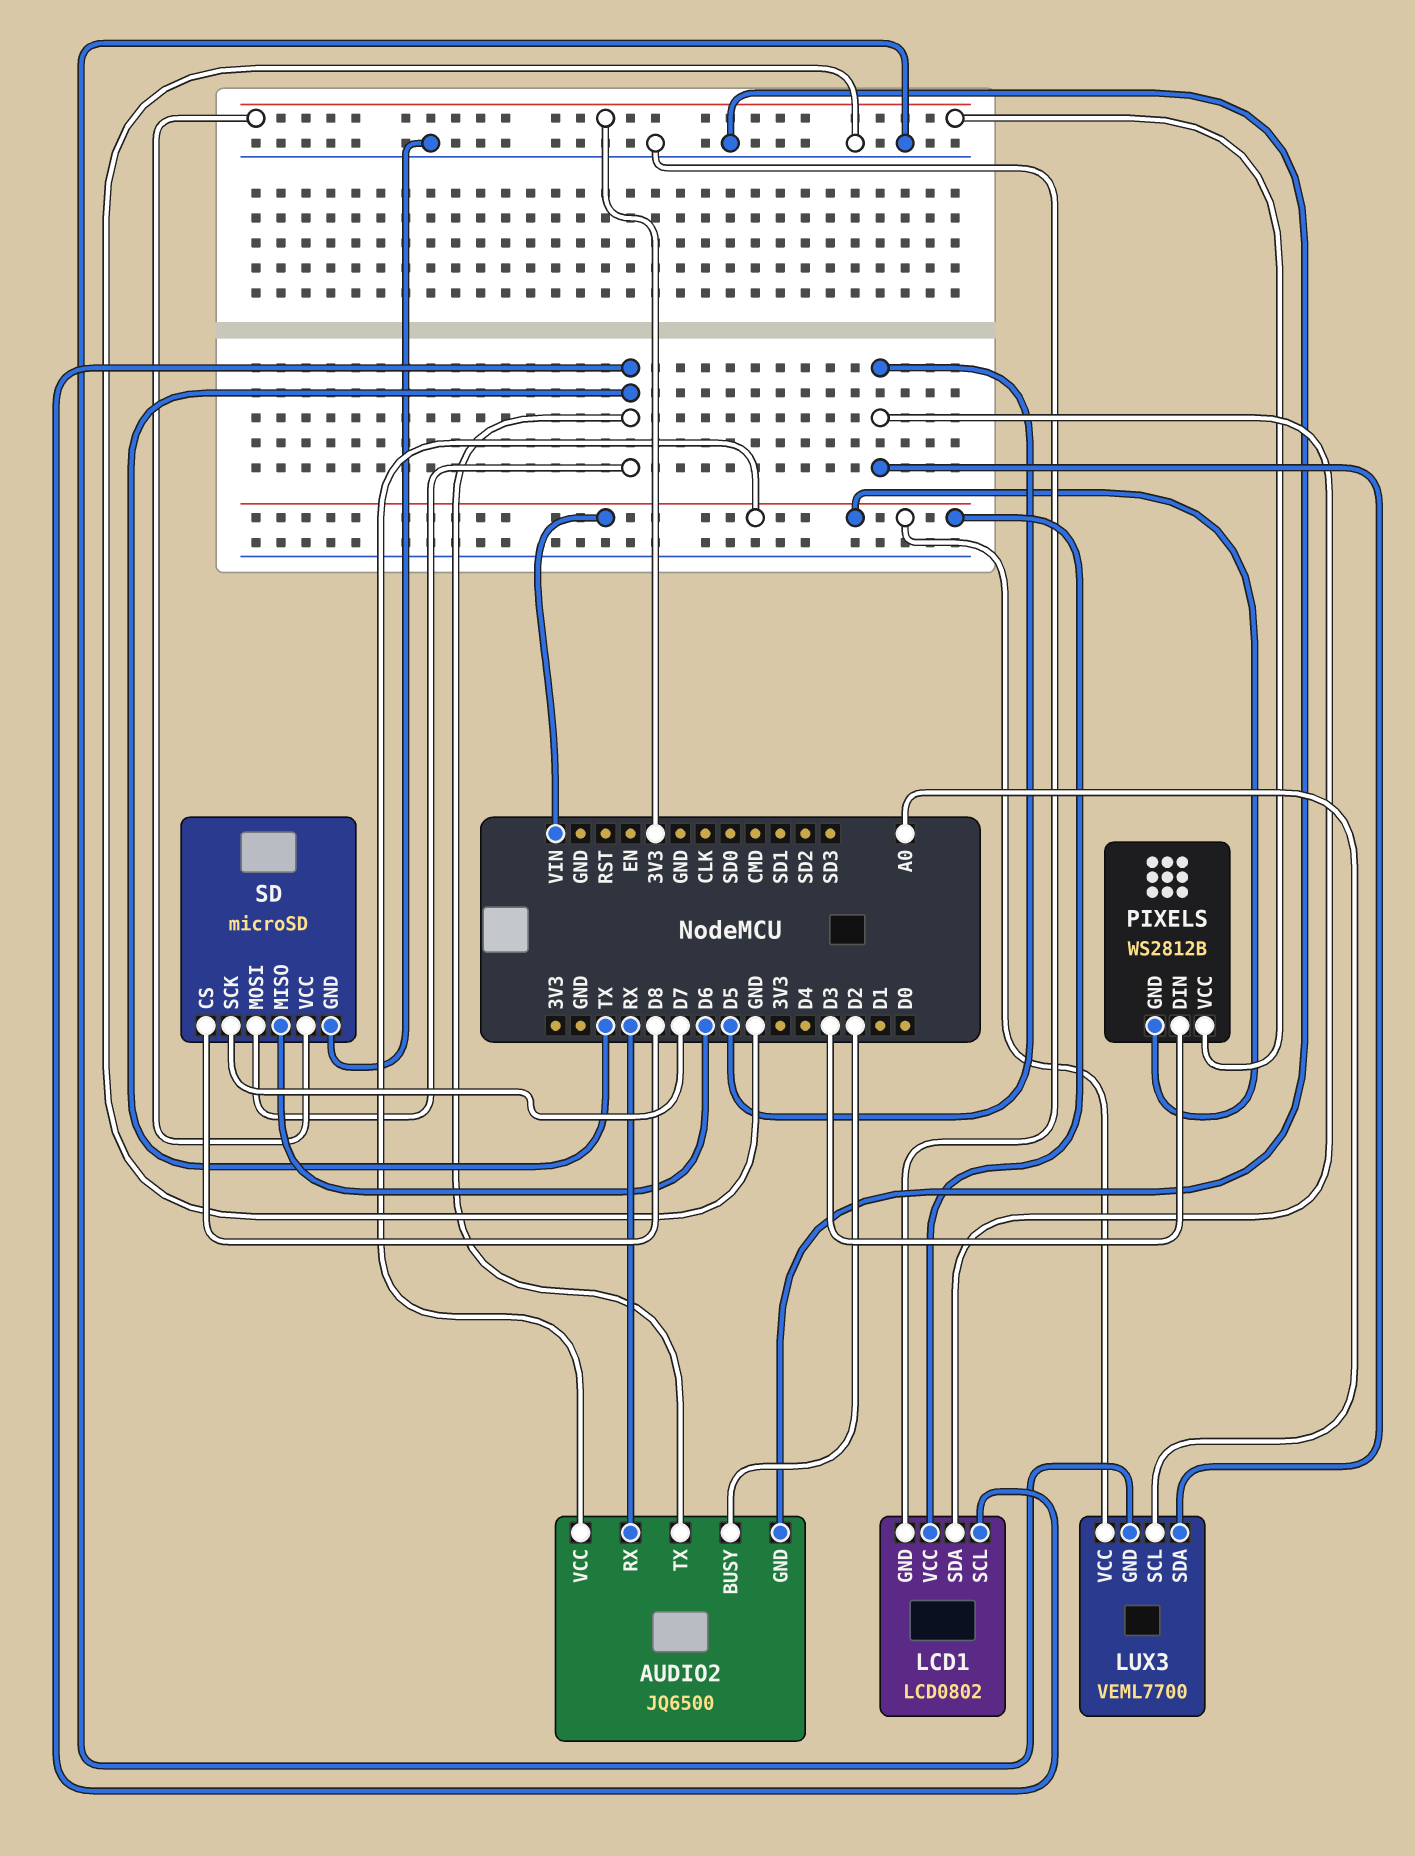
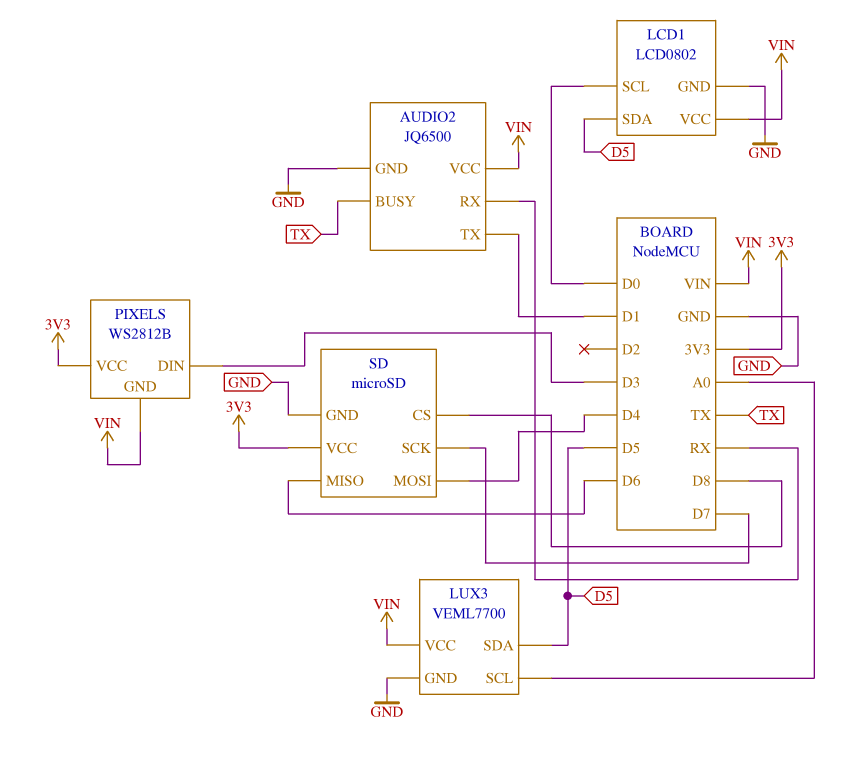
AUDIO2 pin BUSY: D2 -> TX
AUDIO2 pin TX: TX -> D1
LCD1 pin SCL: TX -> D0
SD pin MOSI: TX -> D4

